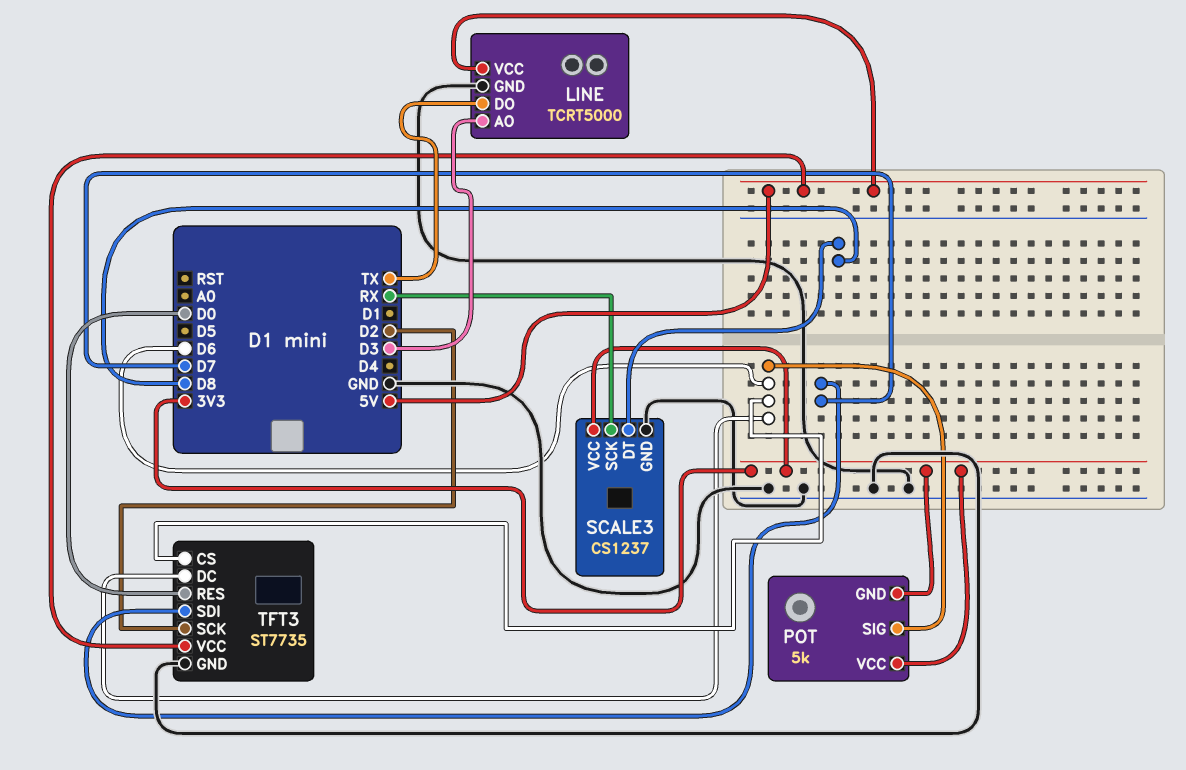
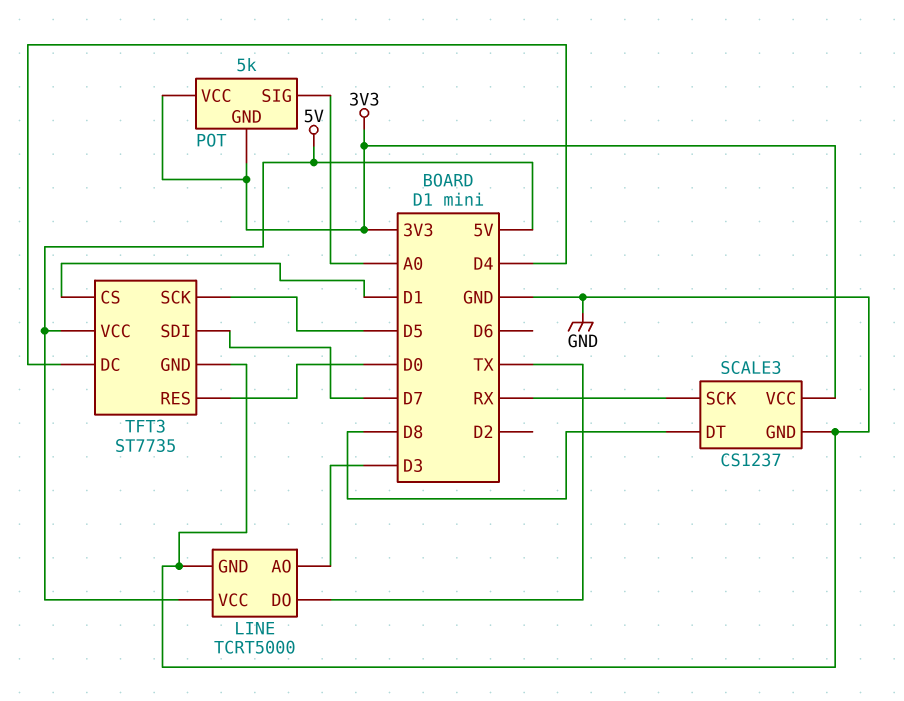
POT pin SIG: D6 -> A0
TFT3 pin CS: D6 -> D1
TFT3 pin DC: D6 -> D4
TFT3 pin SCK: D2 -> D5

